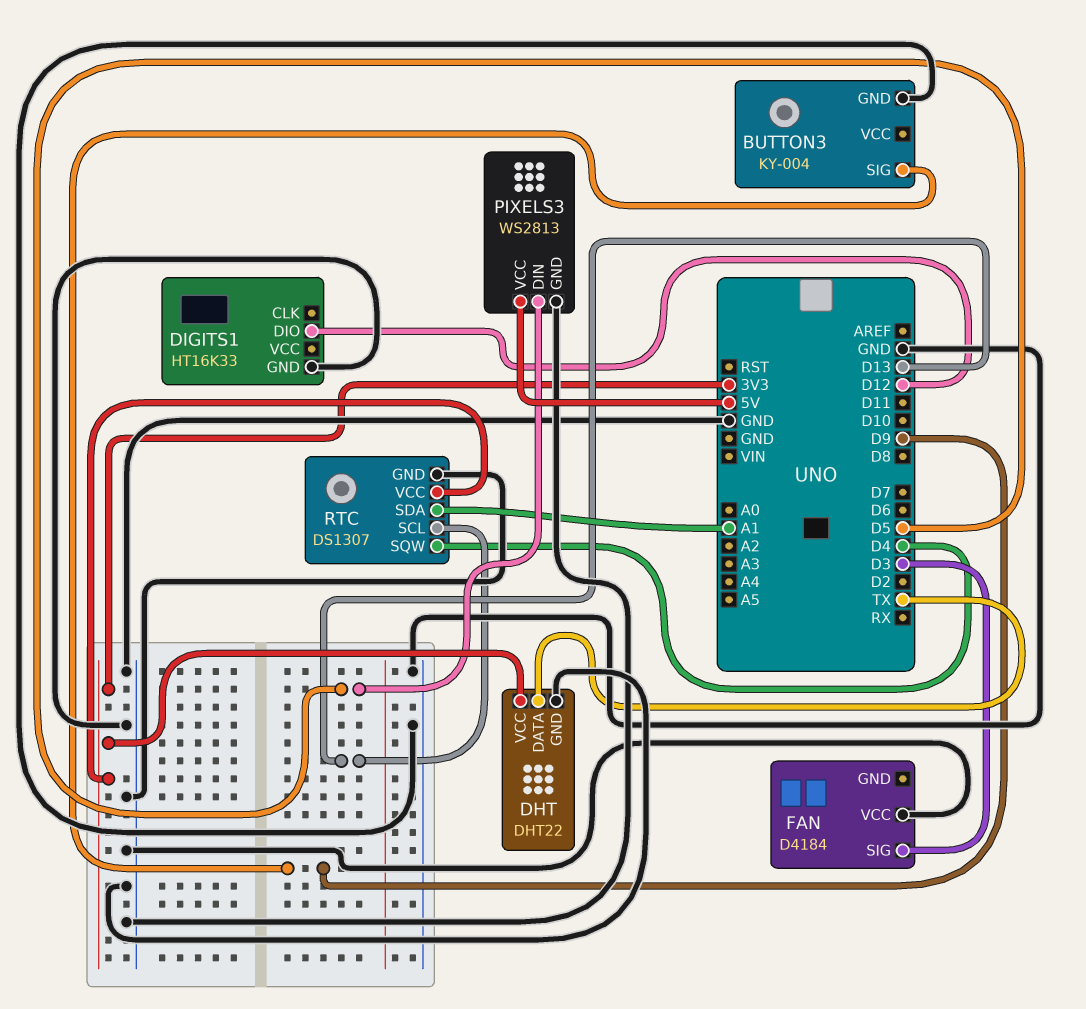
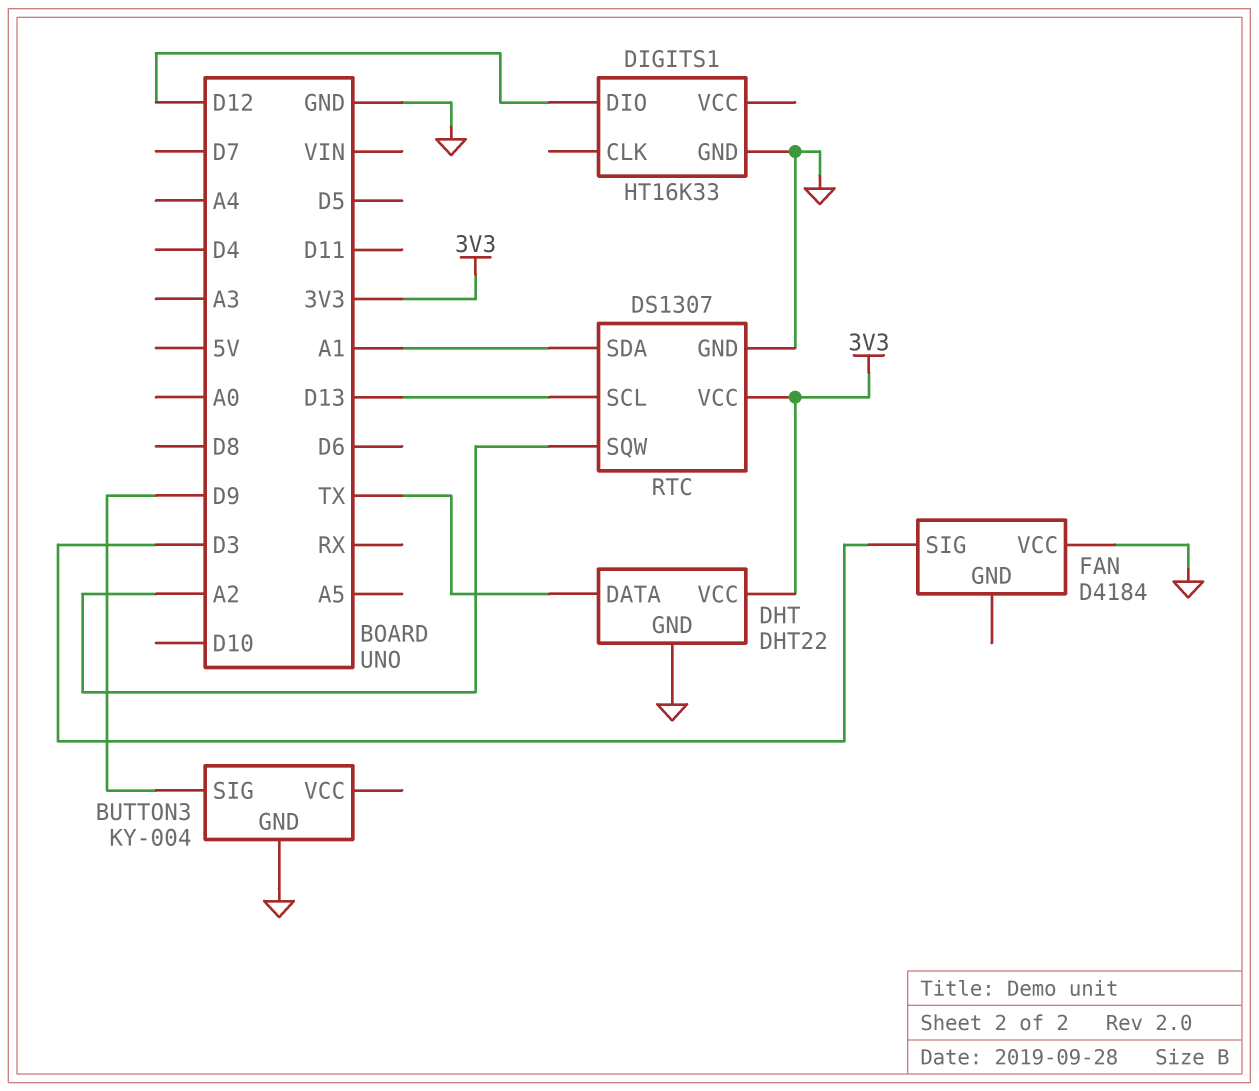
PIXELS3: WS2813 -> none
PIXELS3 pin DIN: D5 -> none
PIXELS3 pin GND: GND -> none
PIXELS3 pin VCC: 5V -> none
RTC pin SQW: D4 -> A2

